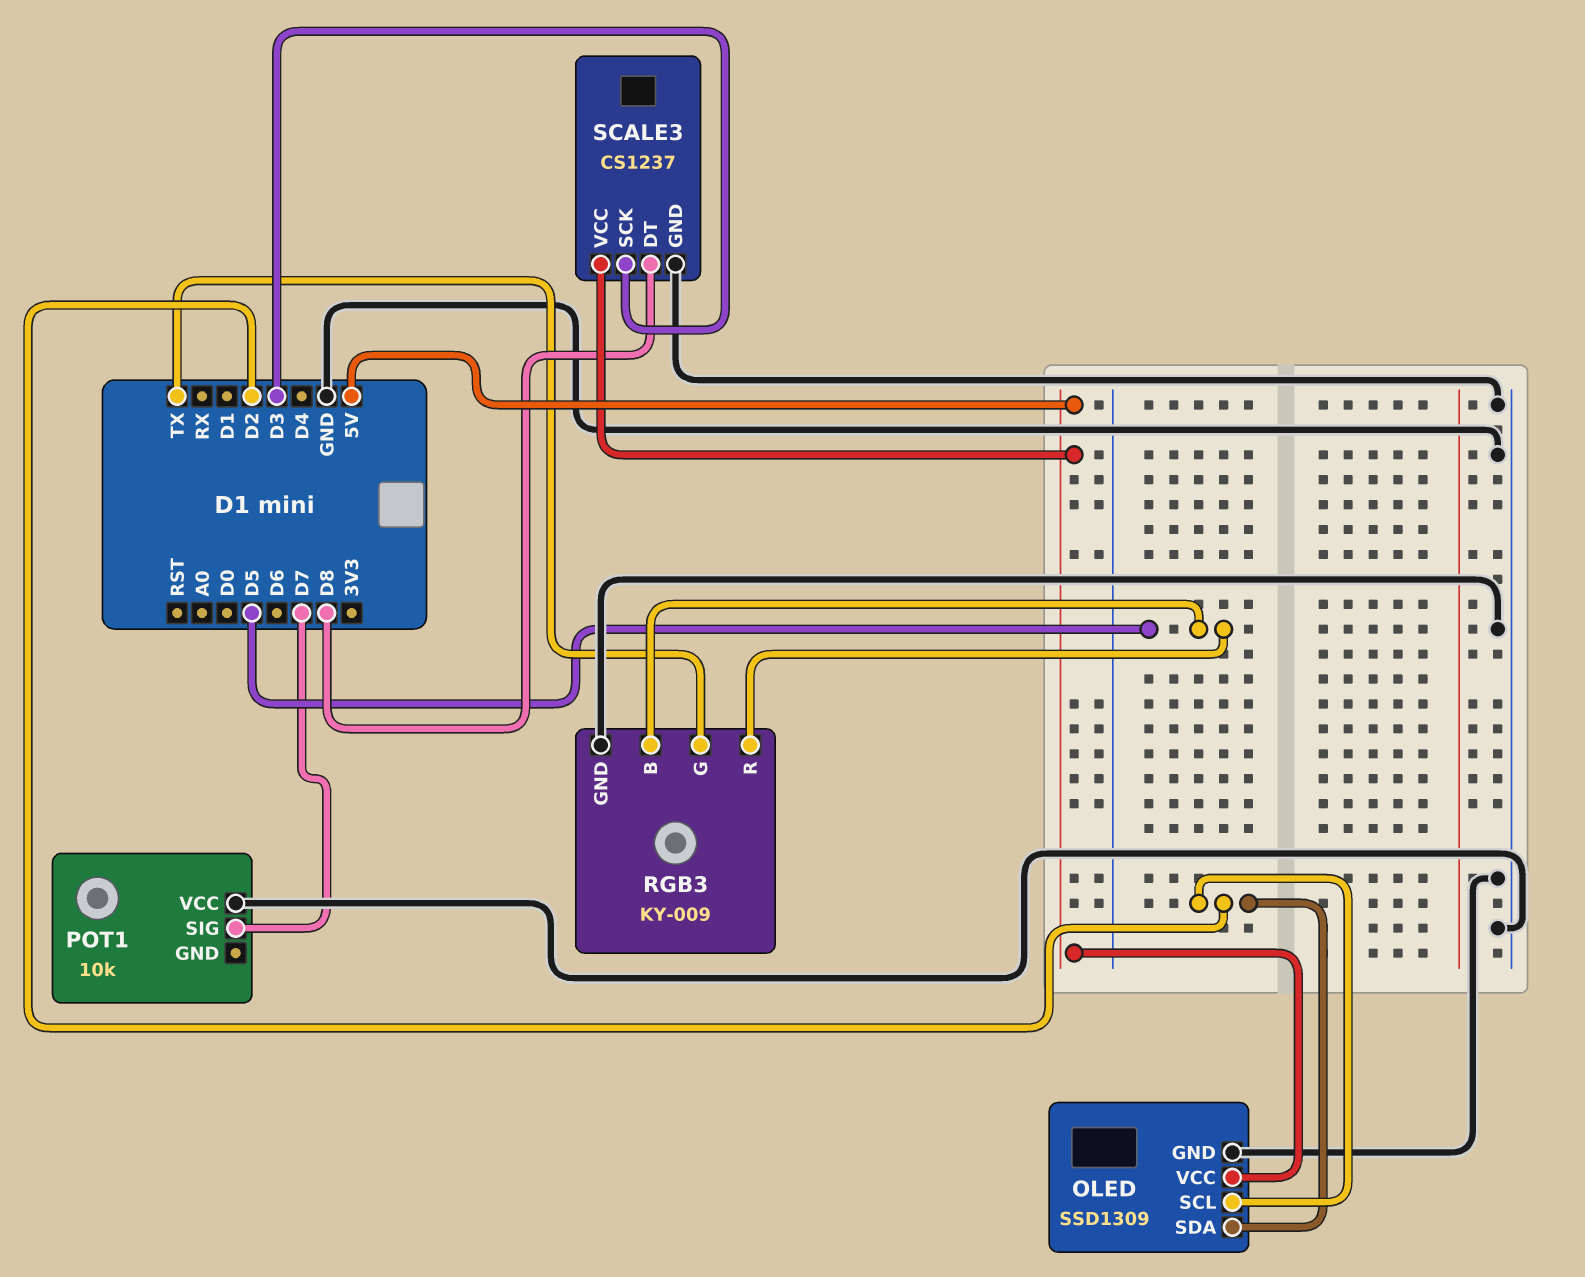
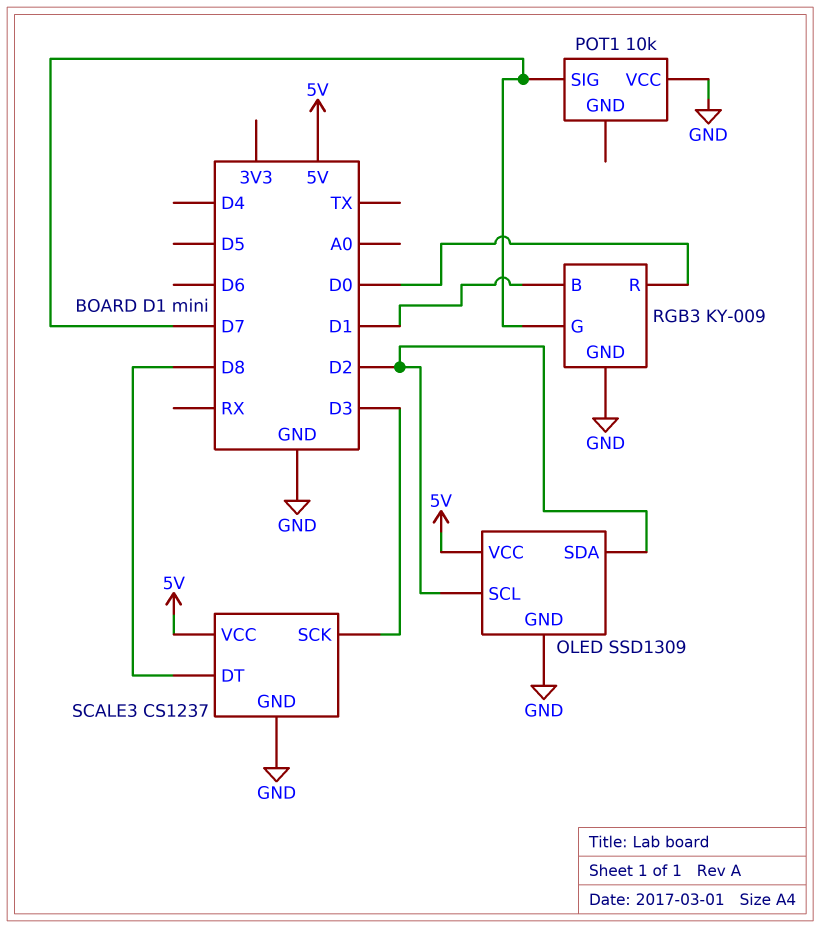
RGB3 pin B: D5 -> D1
RGB3 pin G: TX -> D7
RGB3 pin R: D5 -> D0

